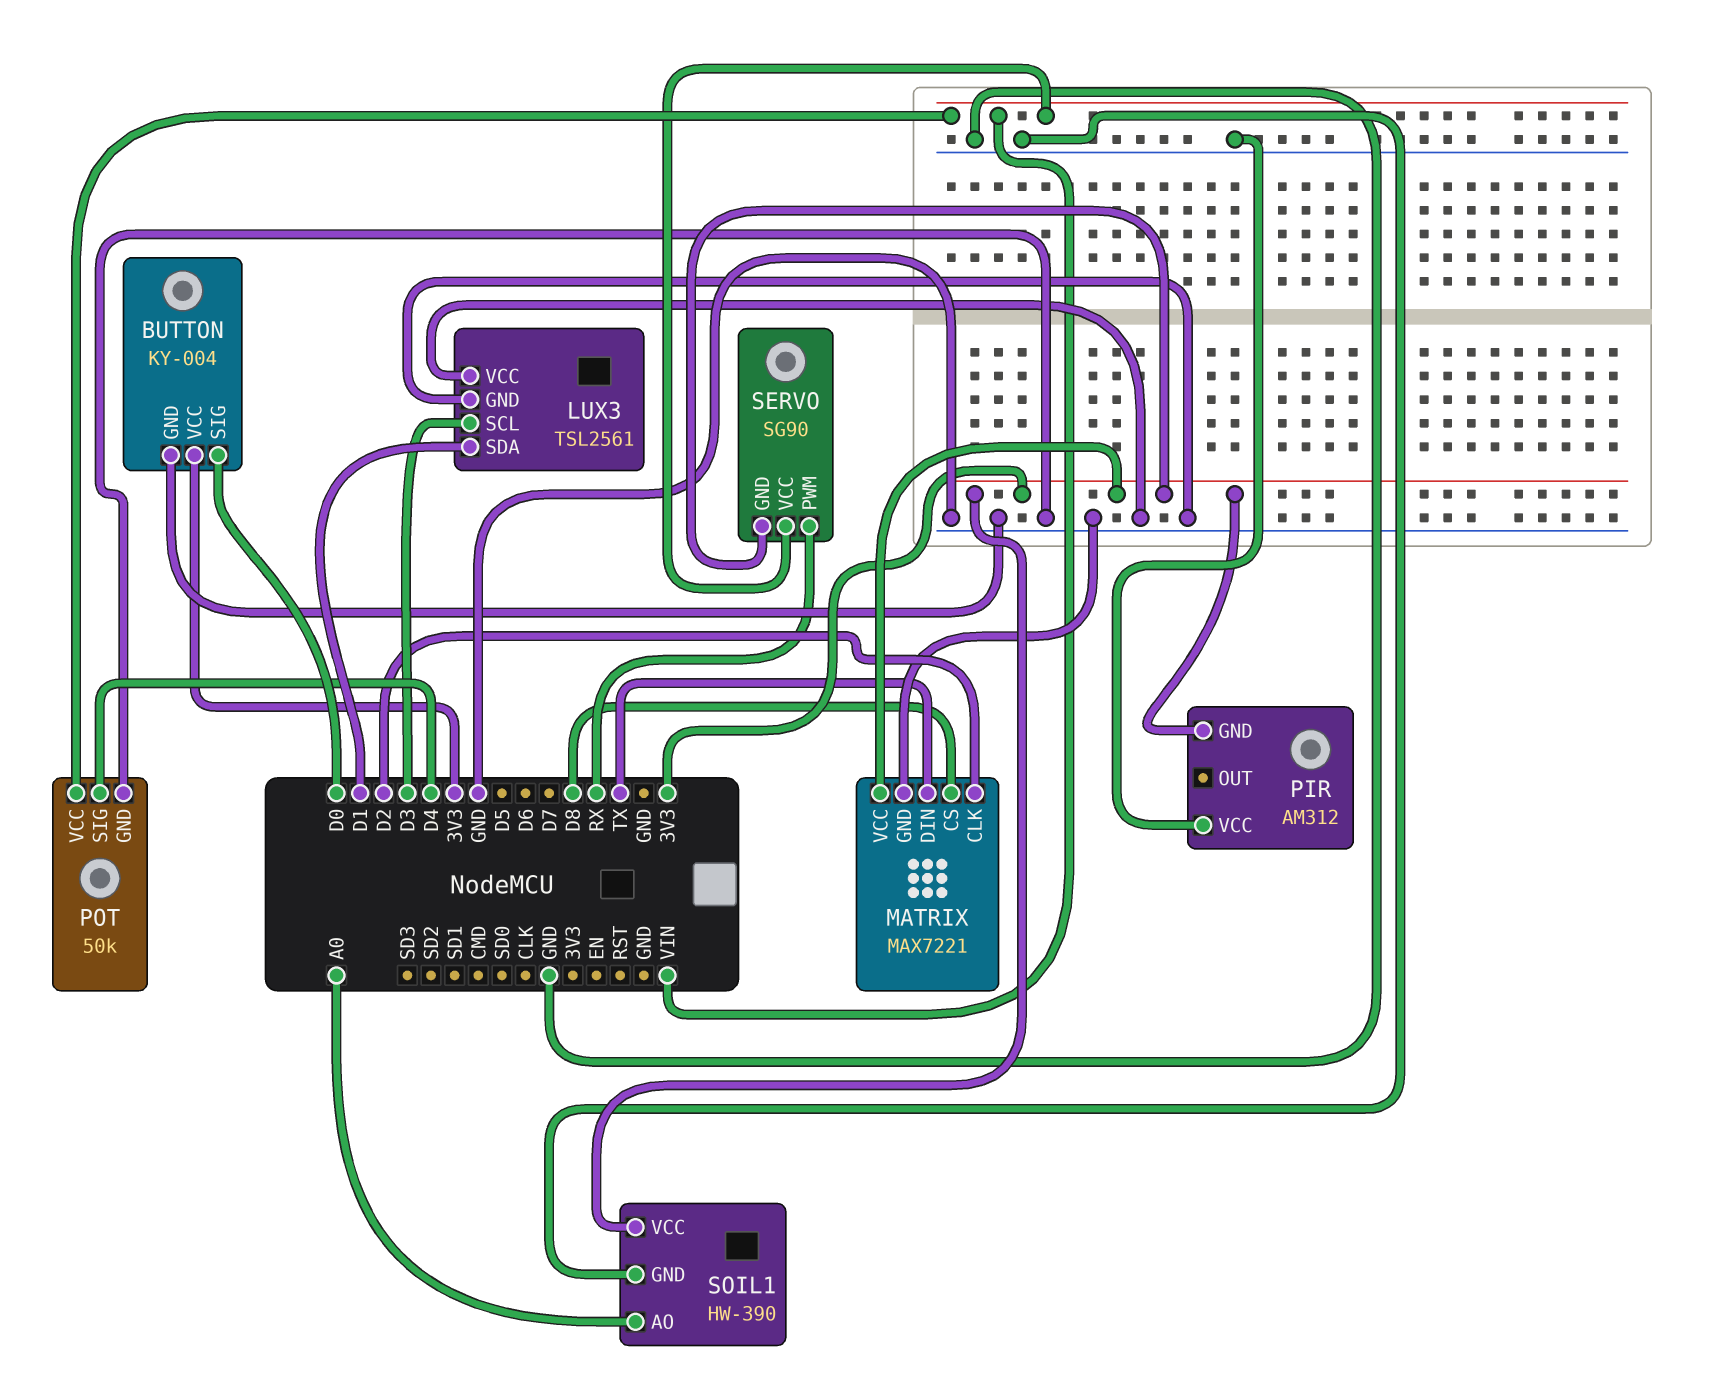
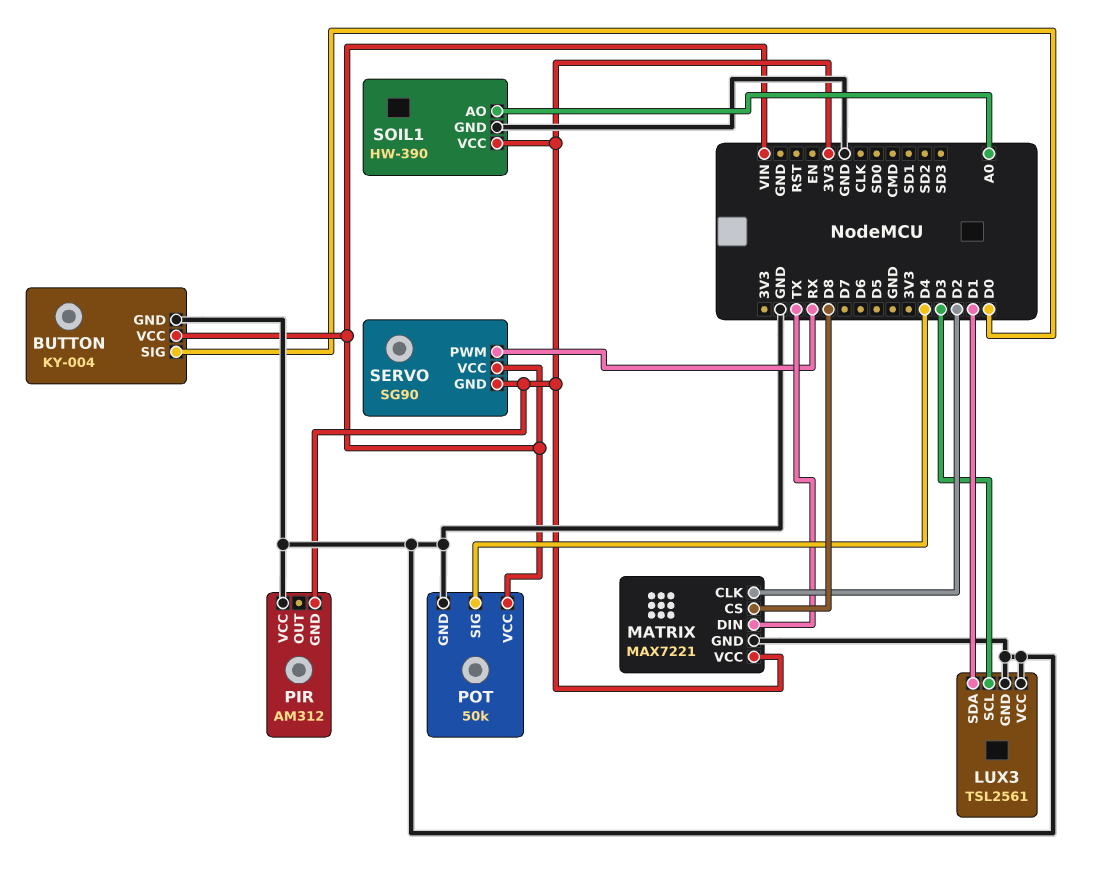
BUTTON pin VCC: 3V3 -> VIN

